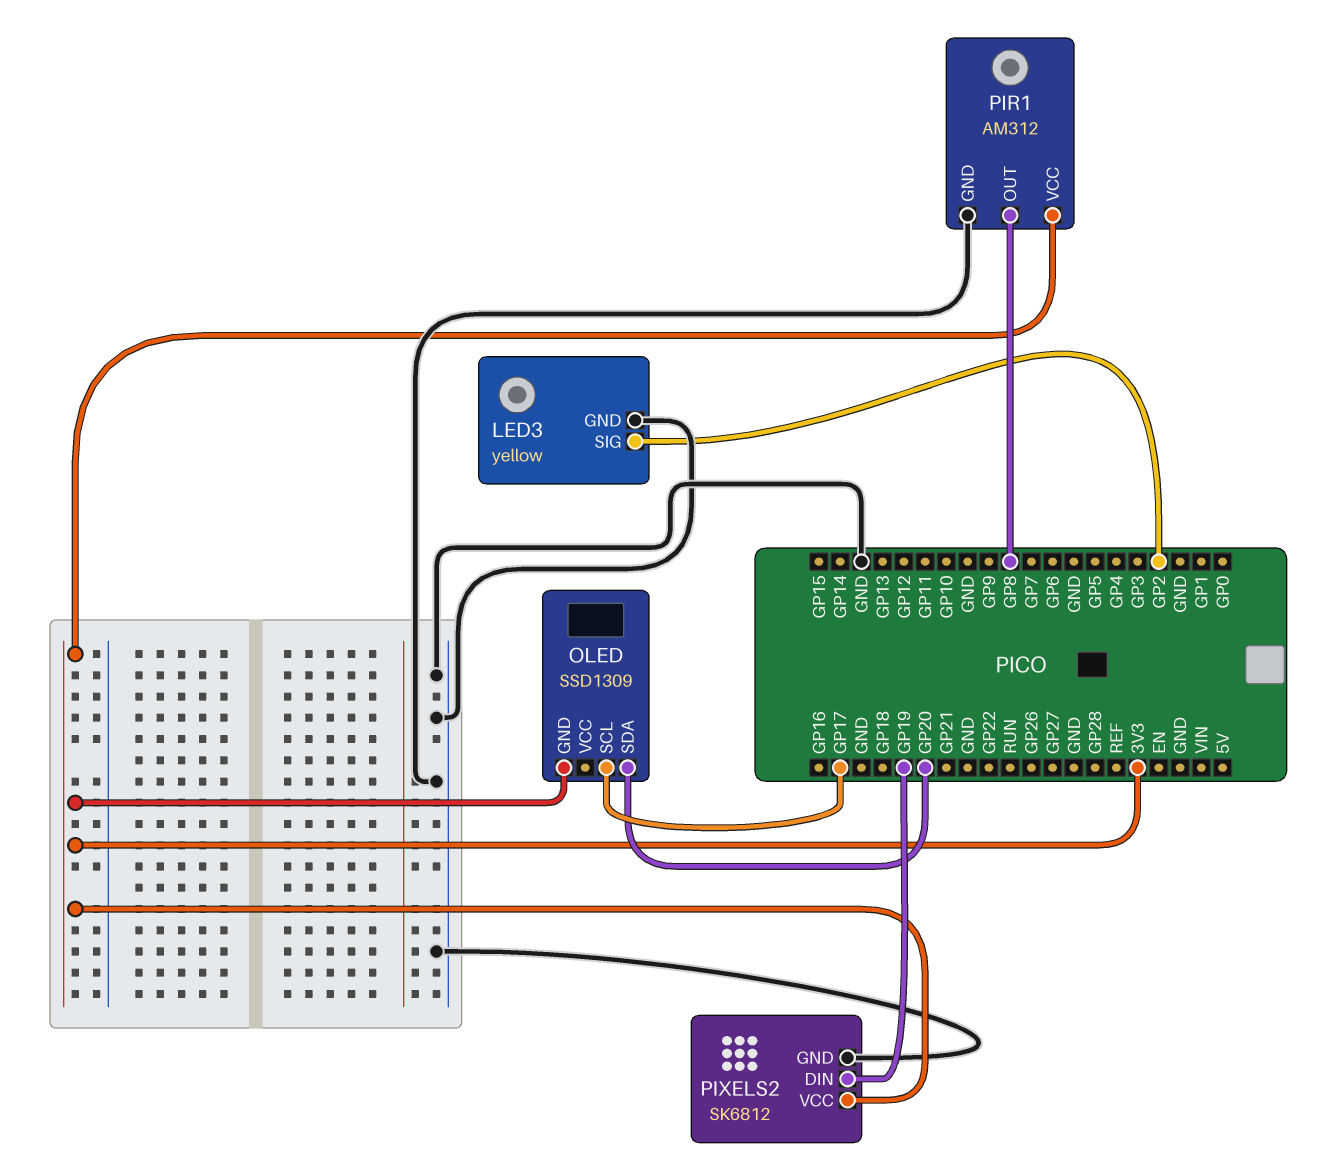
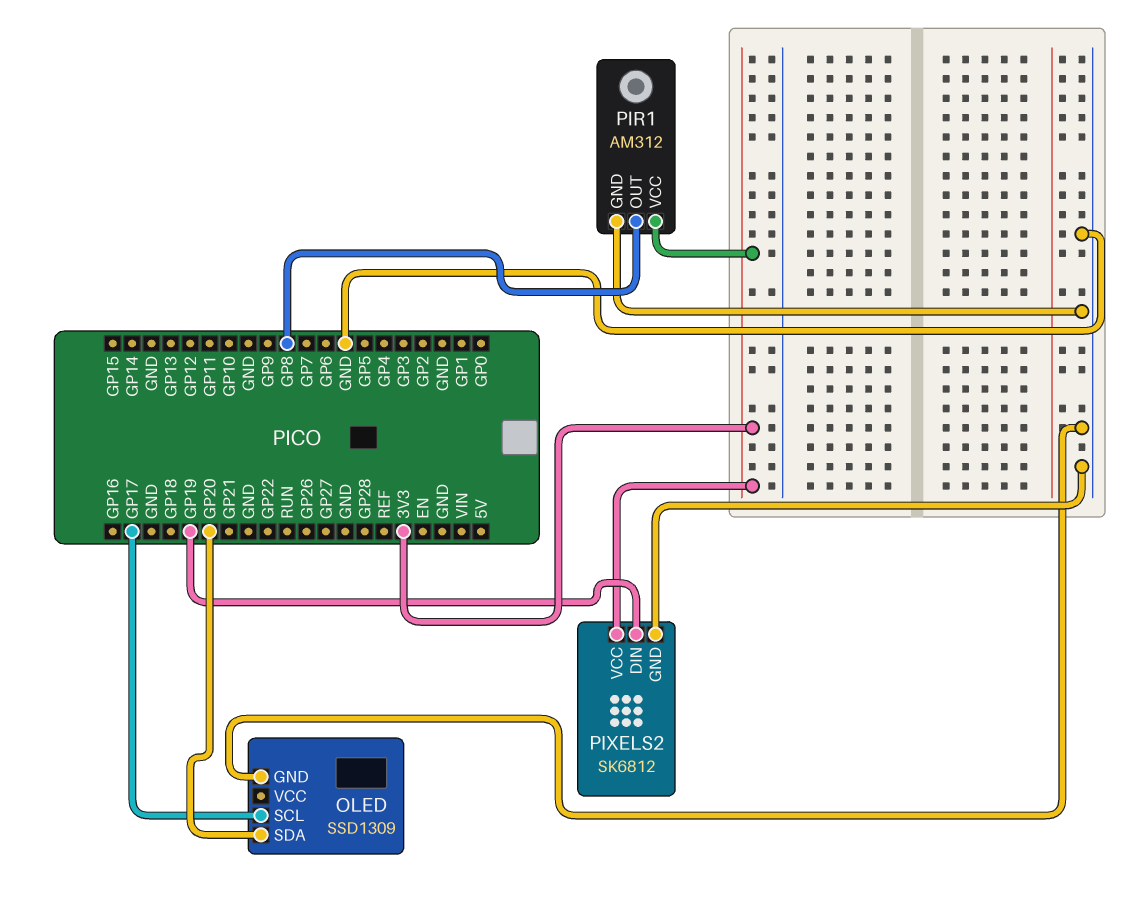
LED3: yellow -> none
LED3 pin GND: GND -> none
LED3 pin SIG: GP2 -> none
OLED pin GND: 3V3 -> GND

